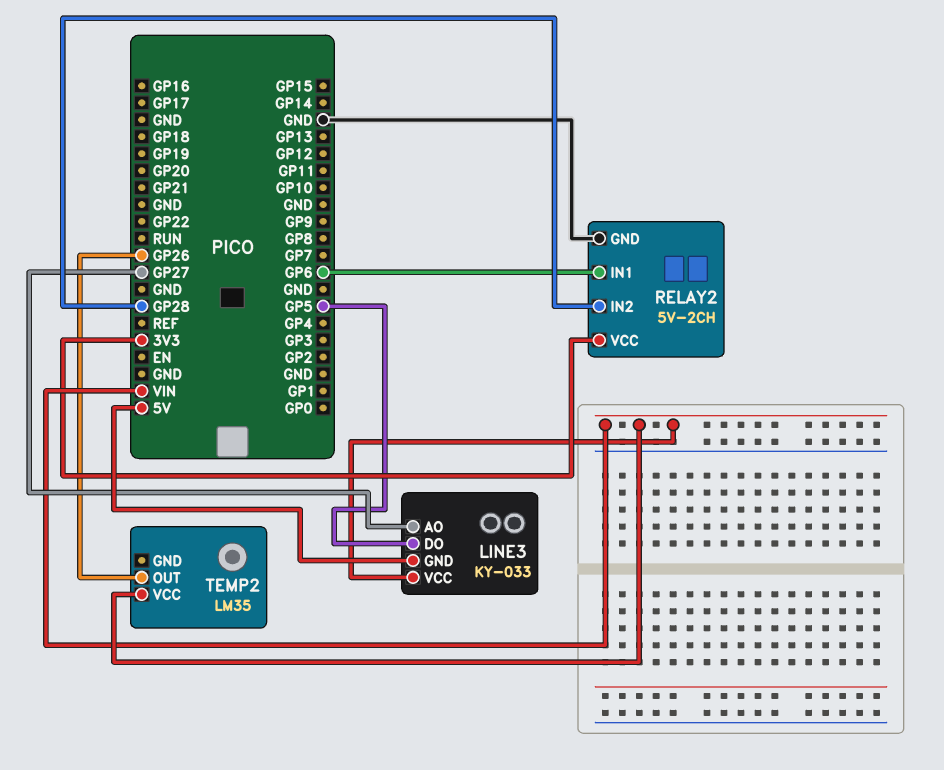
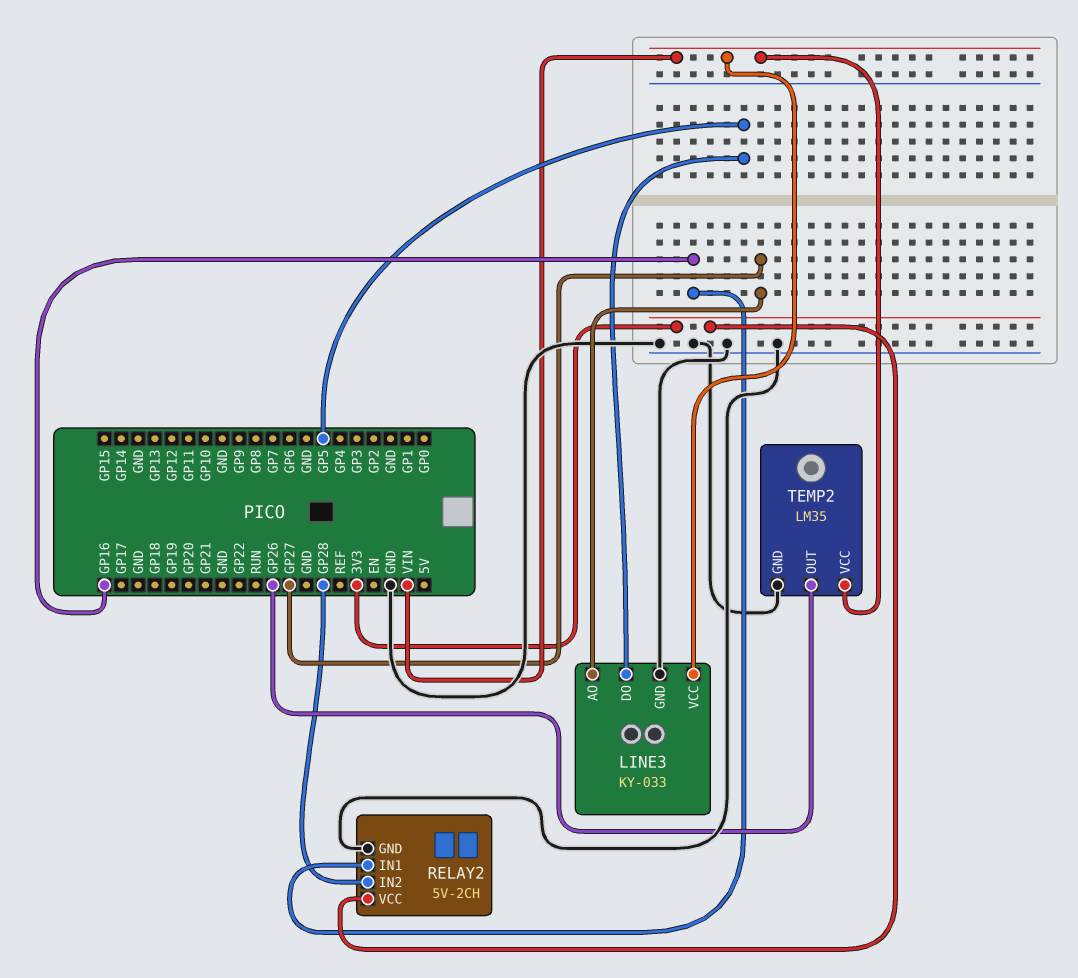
LINE3 pin GND: 5V -> GND
RELAY2 pin IN1: GP6 -> GP16
TEMP2 pin GND: none -> GND

